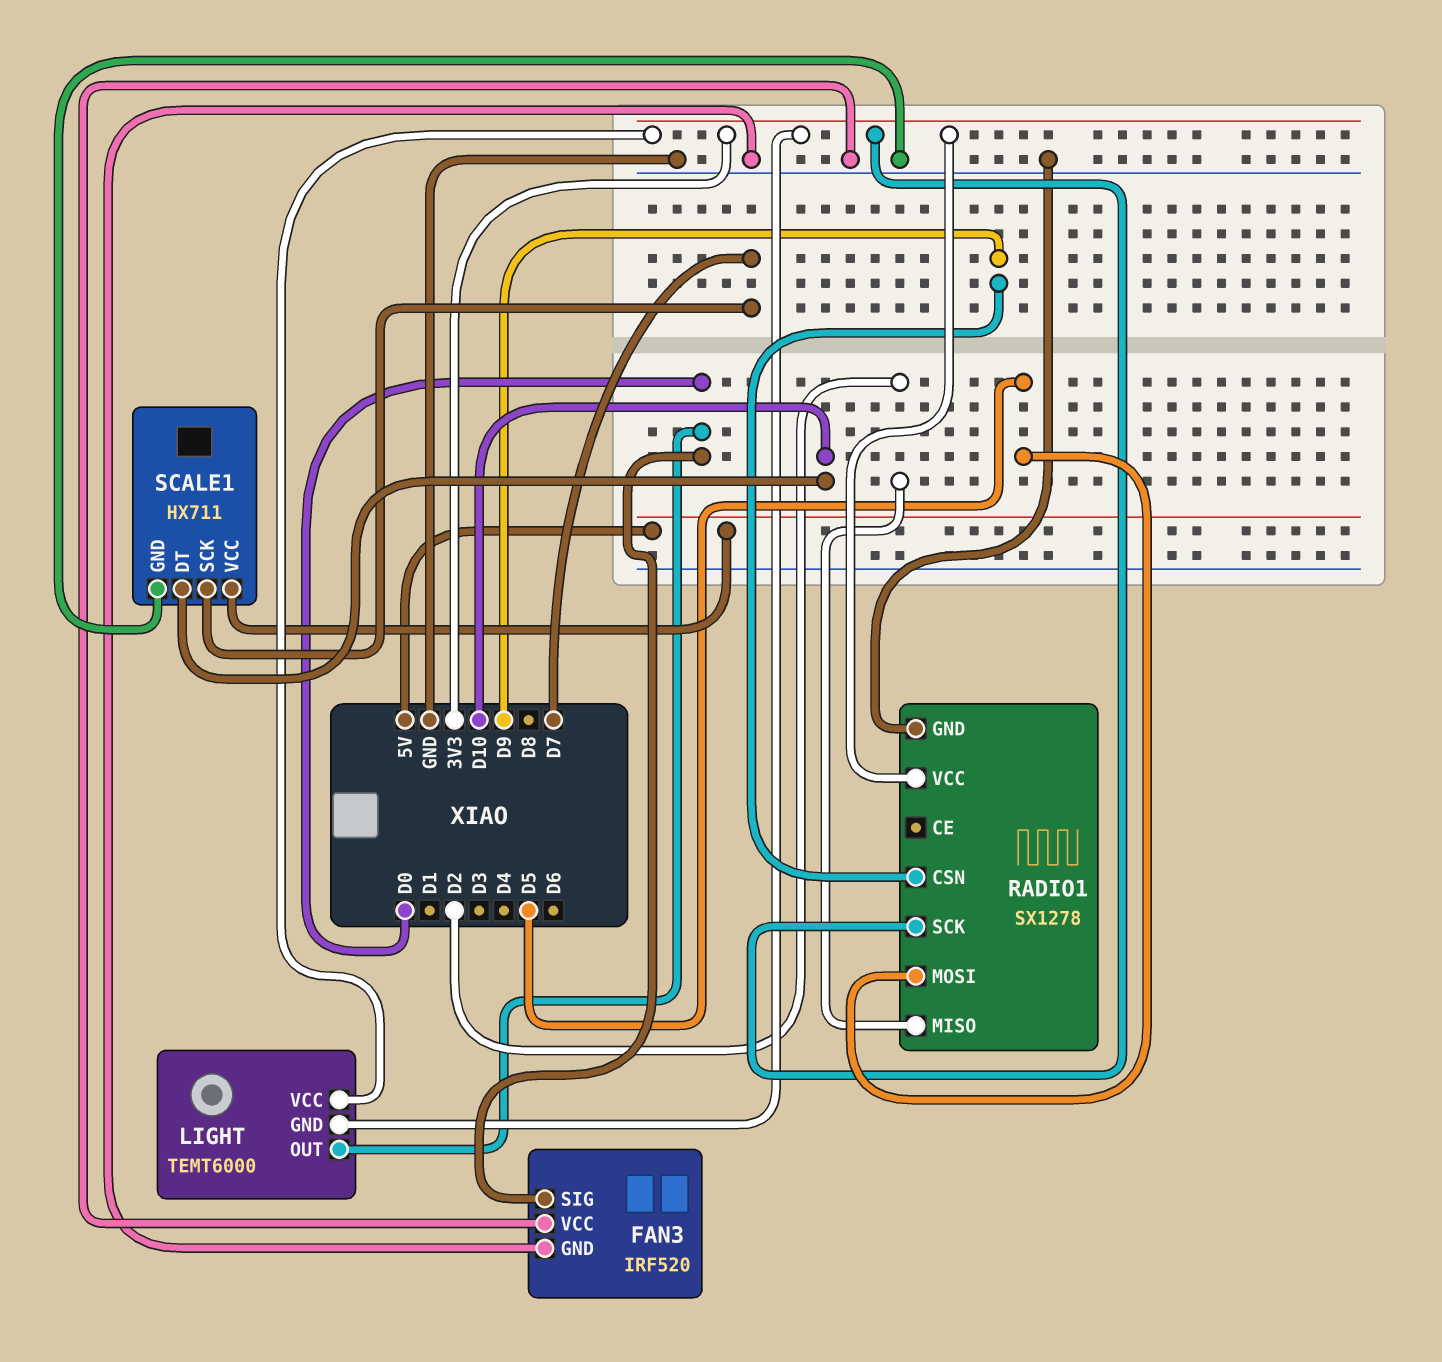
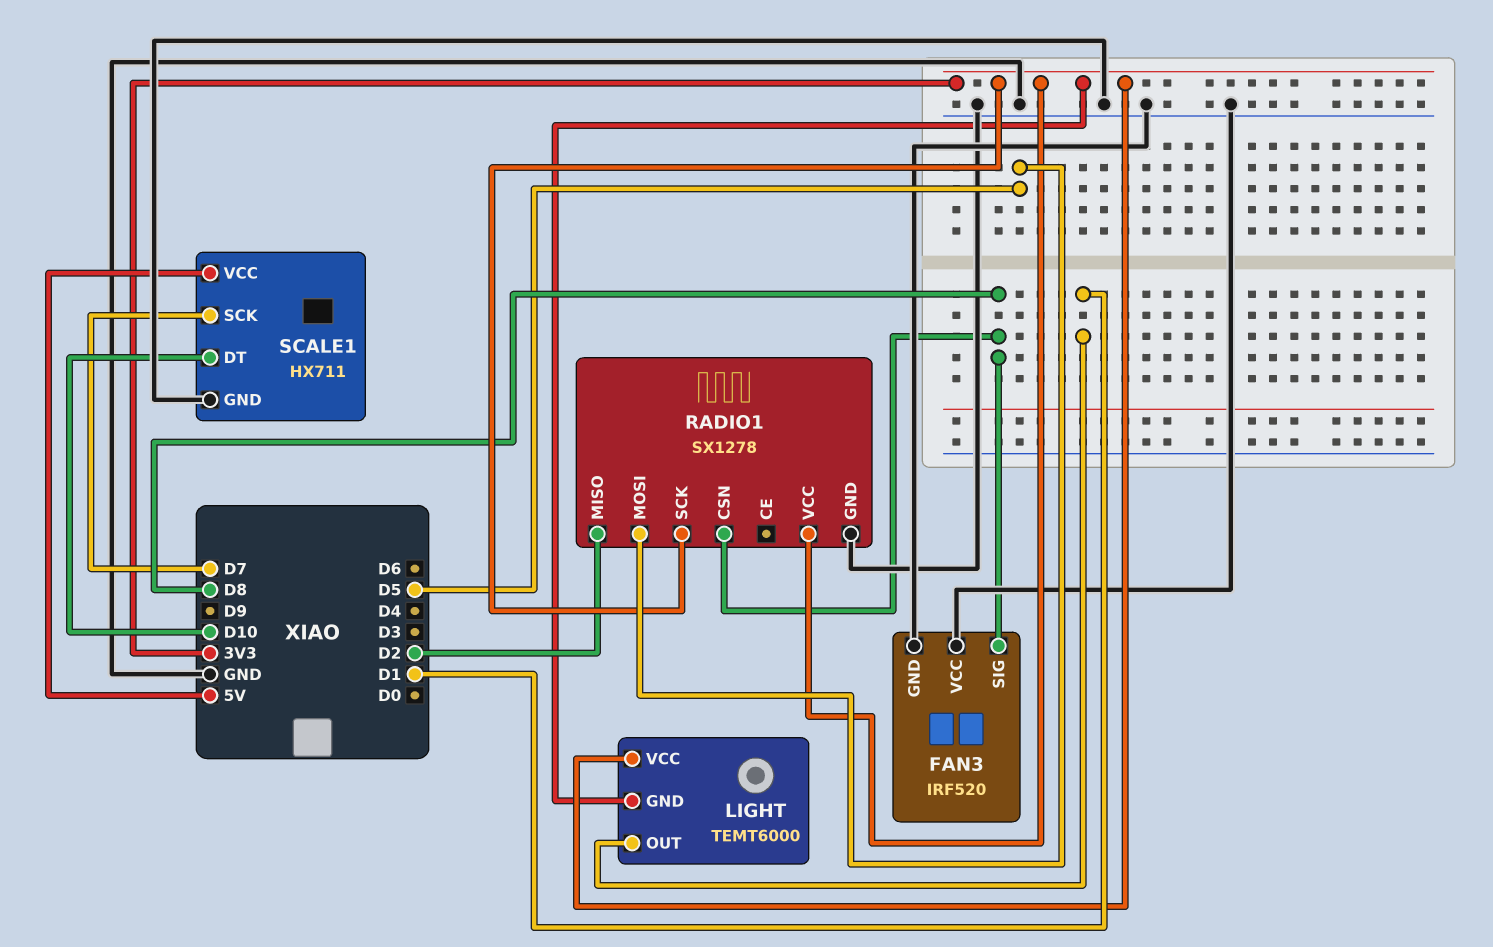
FAN3 pin SIG: D0 -> D8
LIGHT pin OUT: D0 -> D1
RADIO1 pin CSN: D9 -> D8

